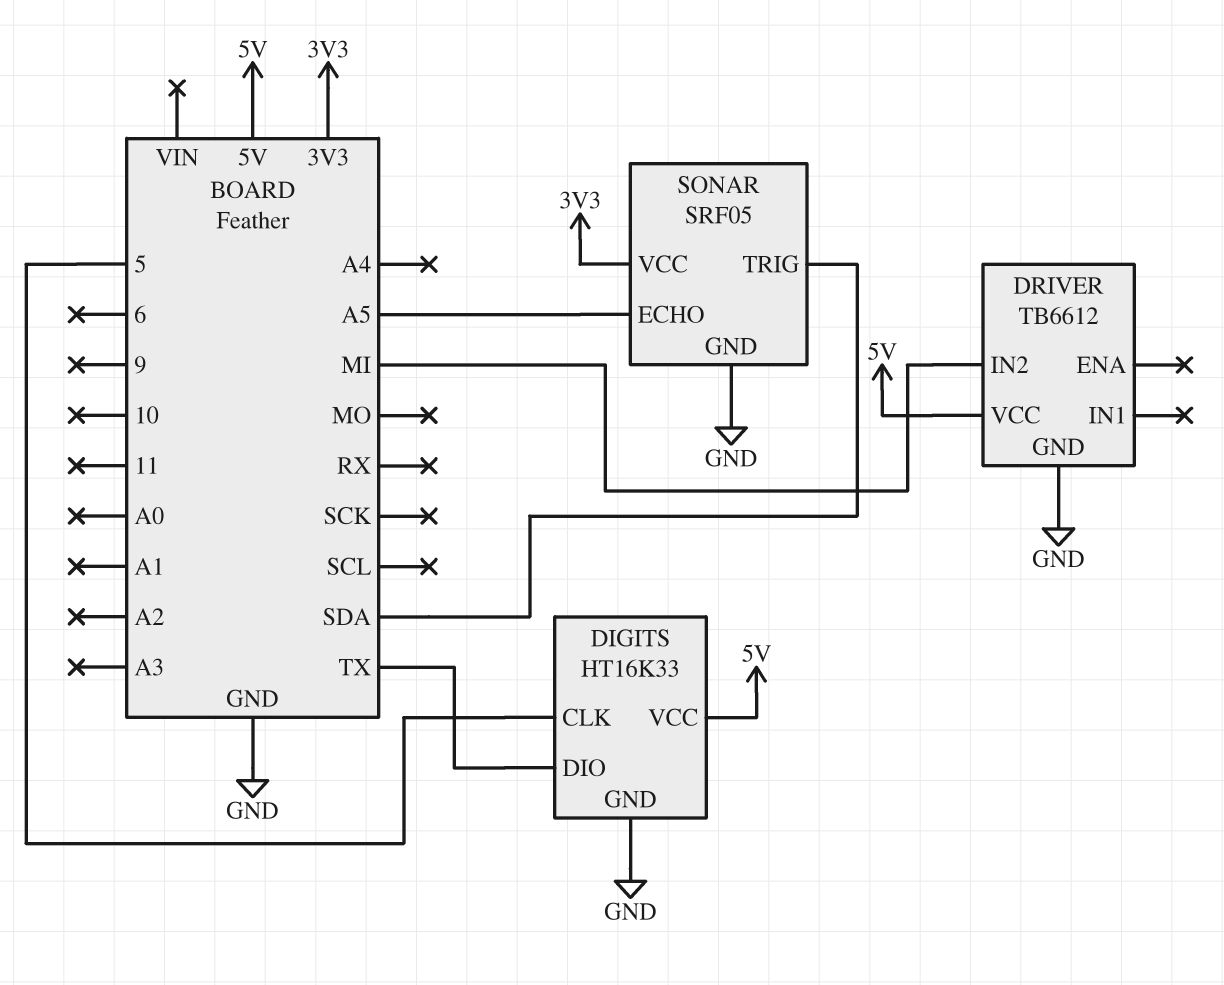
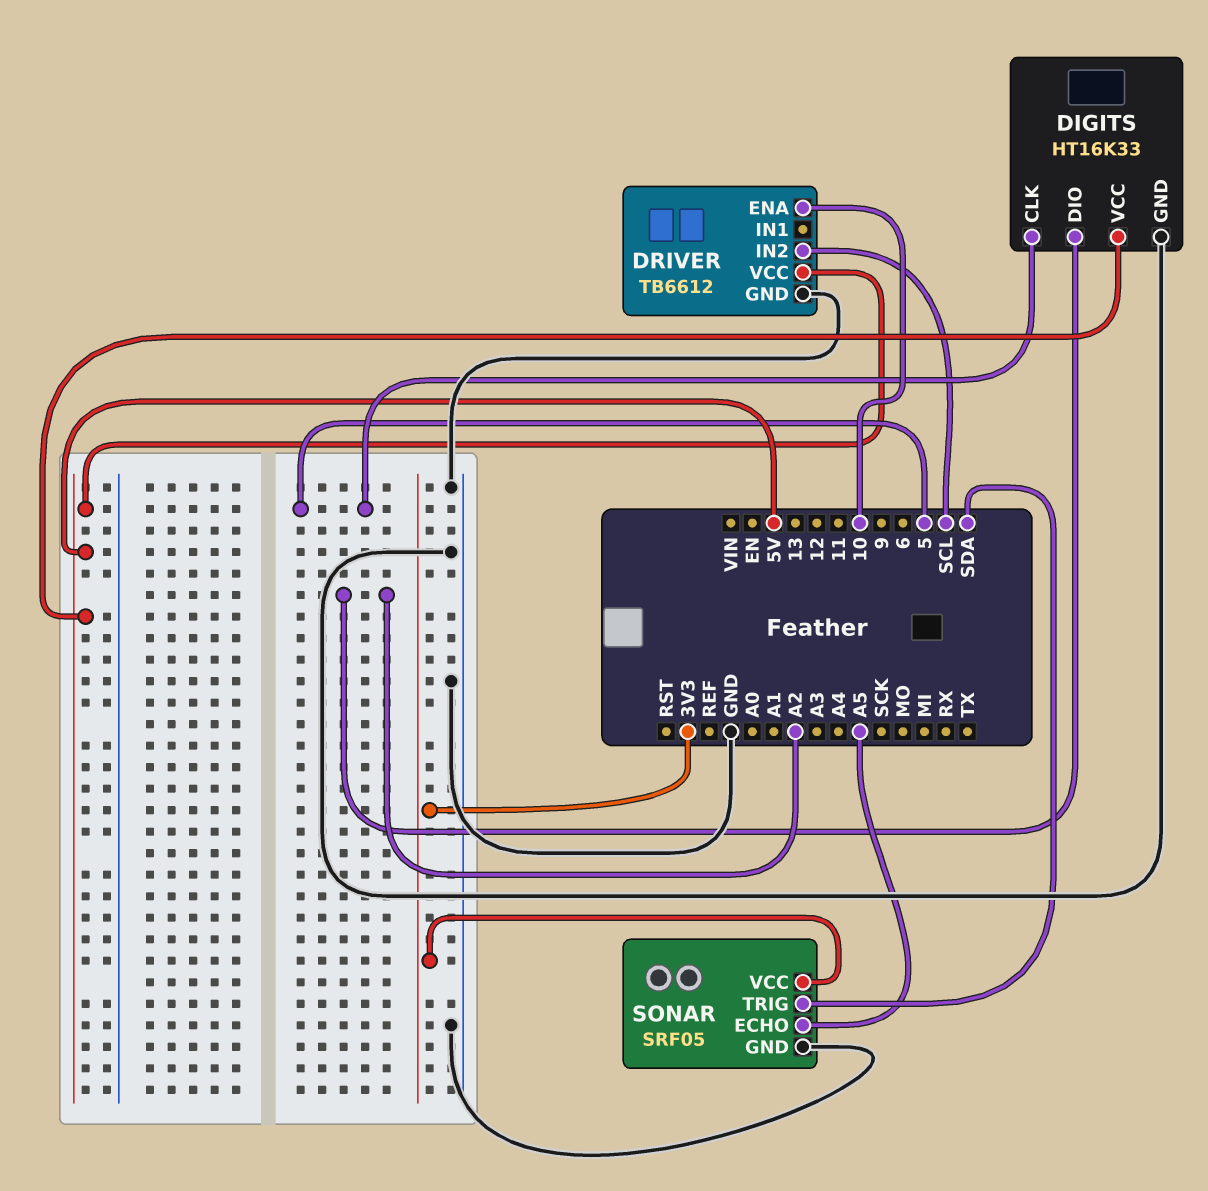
DIGITS pin DIO: TX -> A2
DRIVER pin ENA: none -> 10
DRIVER pin IN2: MI -> SCL

